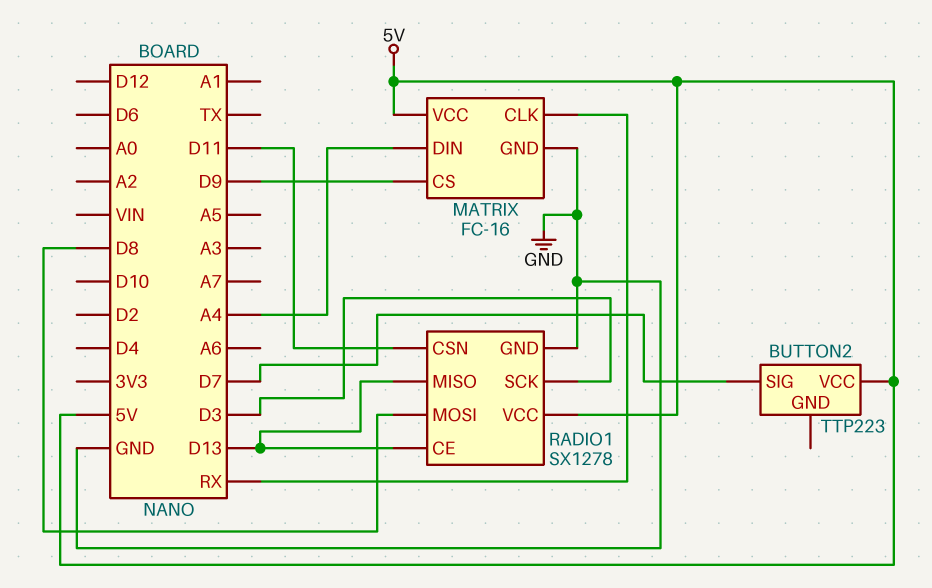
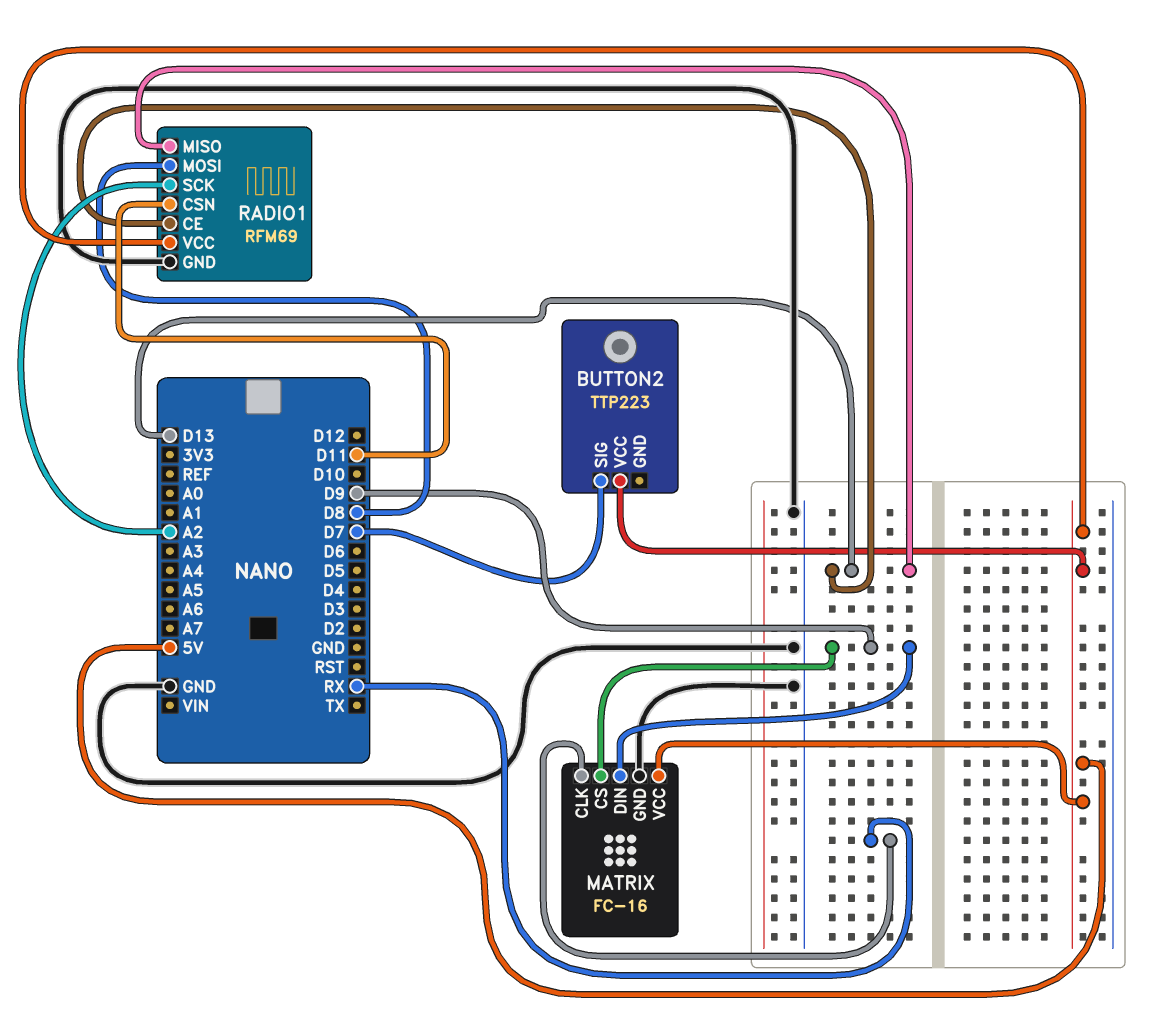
MATRIX pin DIN: A4 -> D9
RADIO1: SX1278 -> RFM69
RADIO1 pin SCK: D3 -> A2

